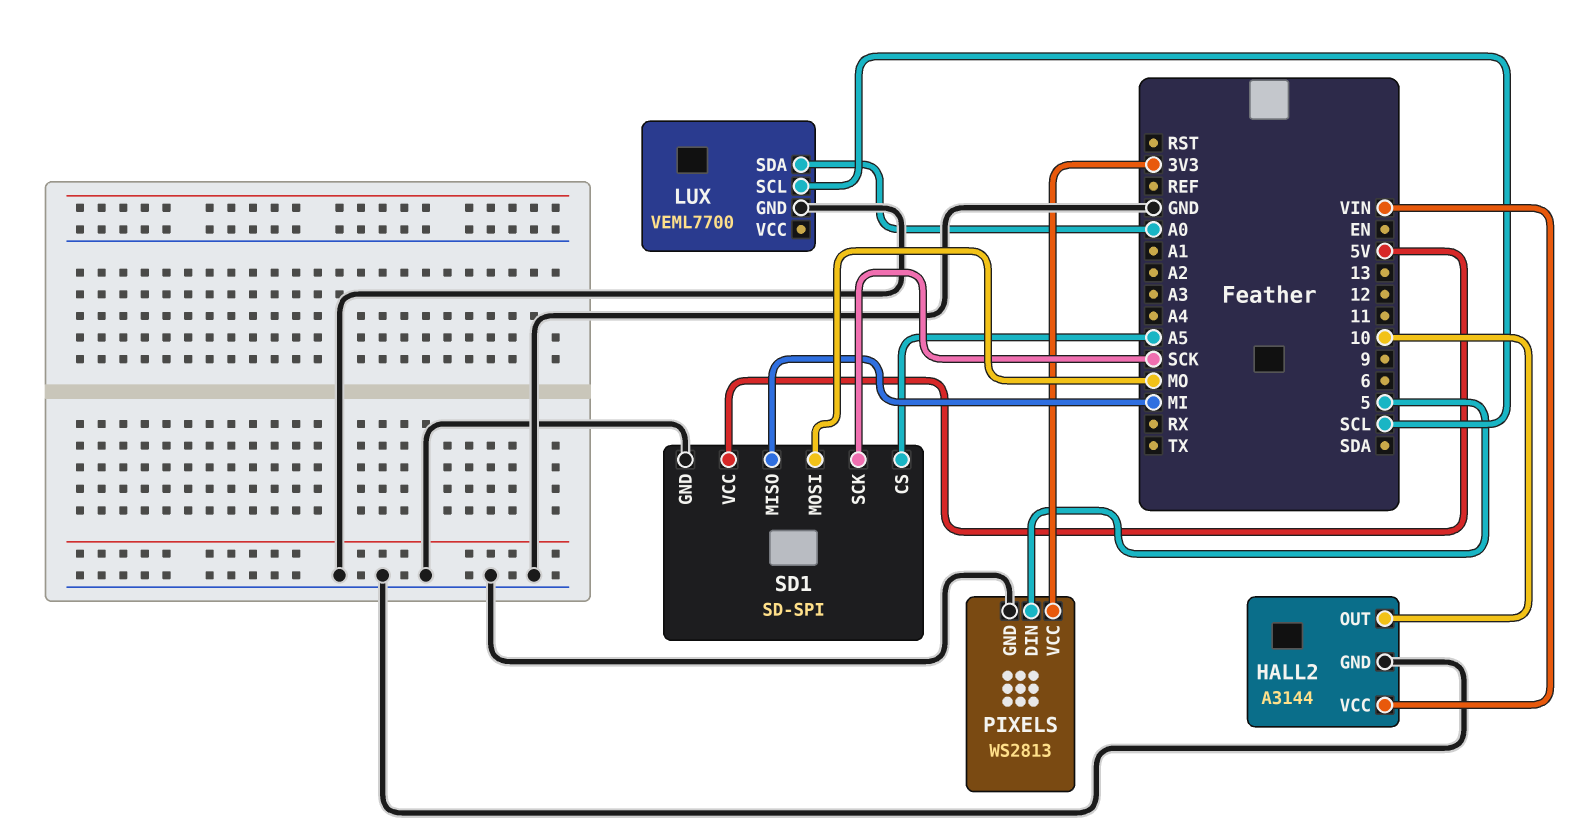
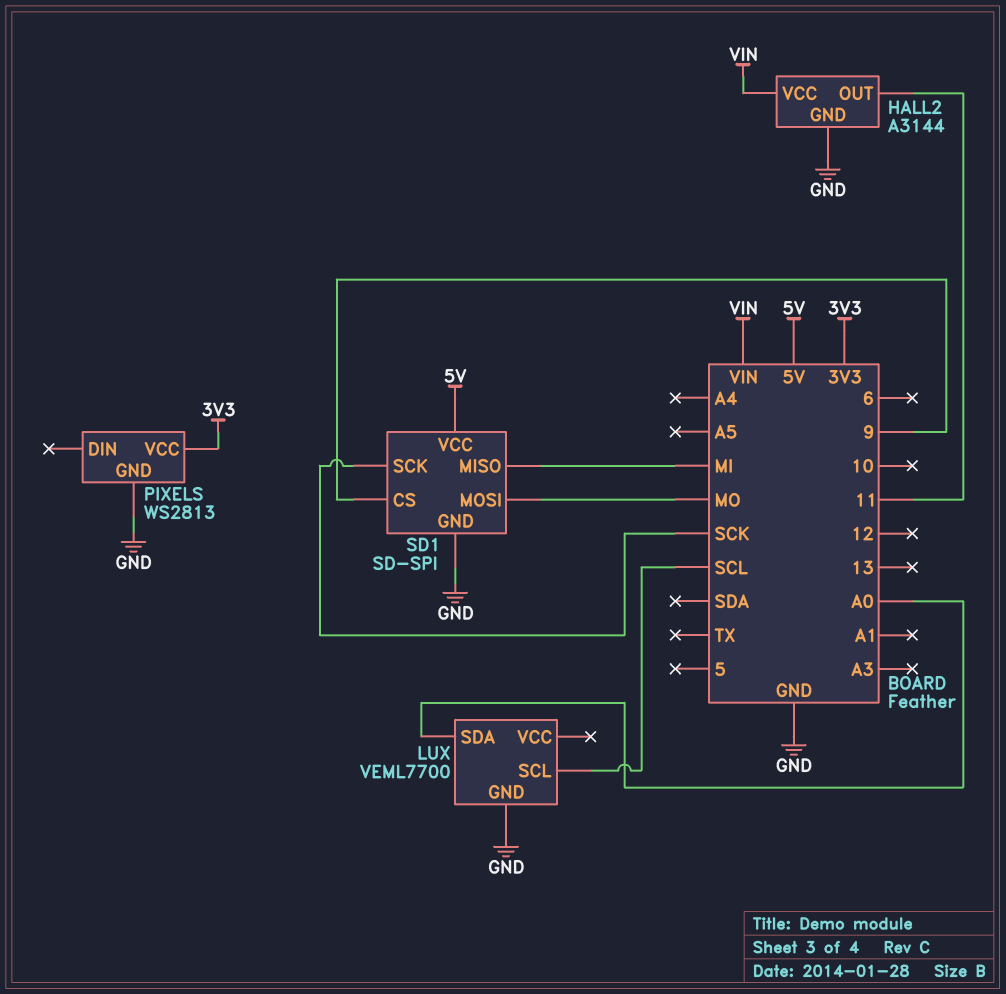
HALL2 pin OUT: 10 -> 11
PIXELS pin DIN: 5 -> none
SD1 pin CS: A5 -> 9

